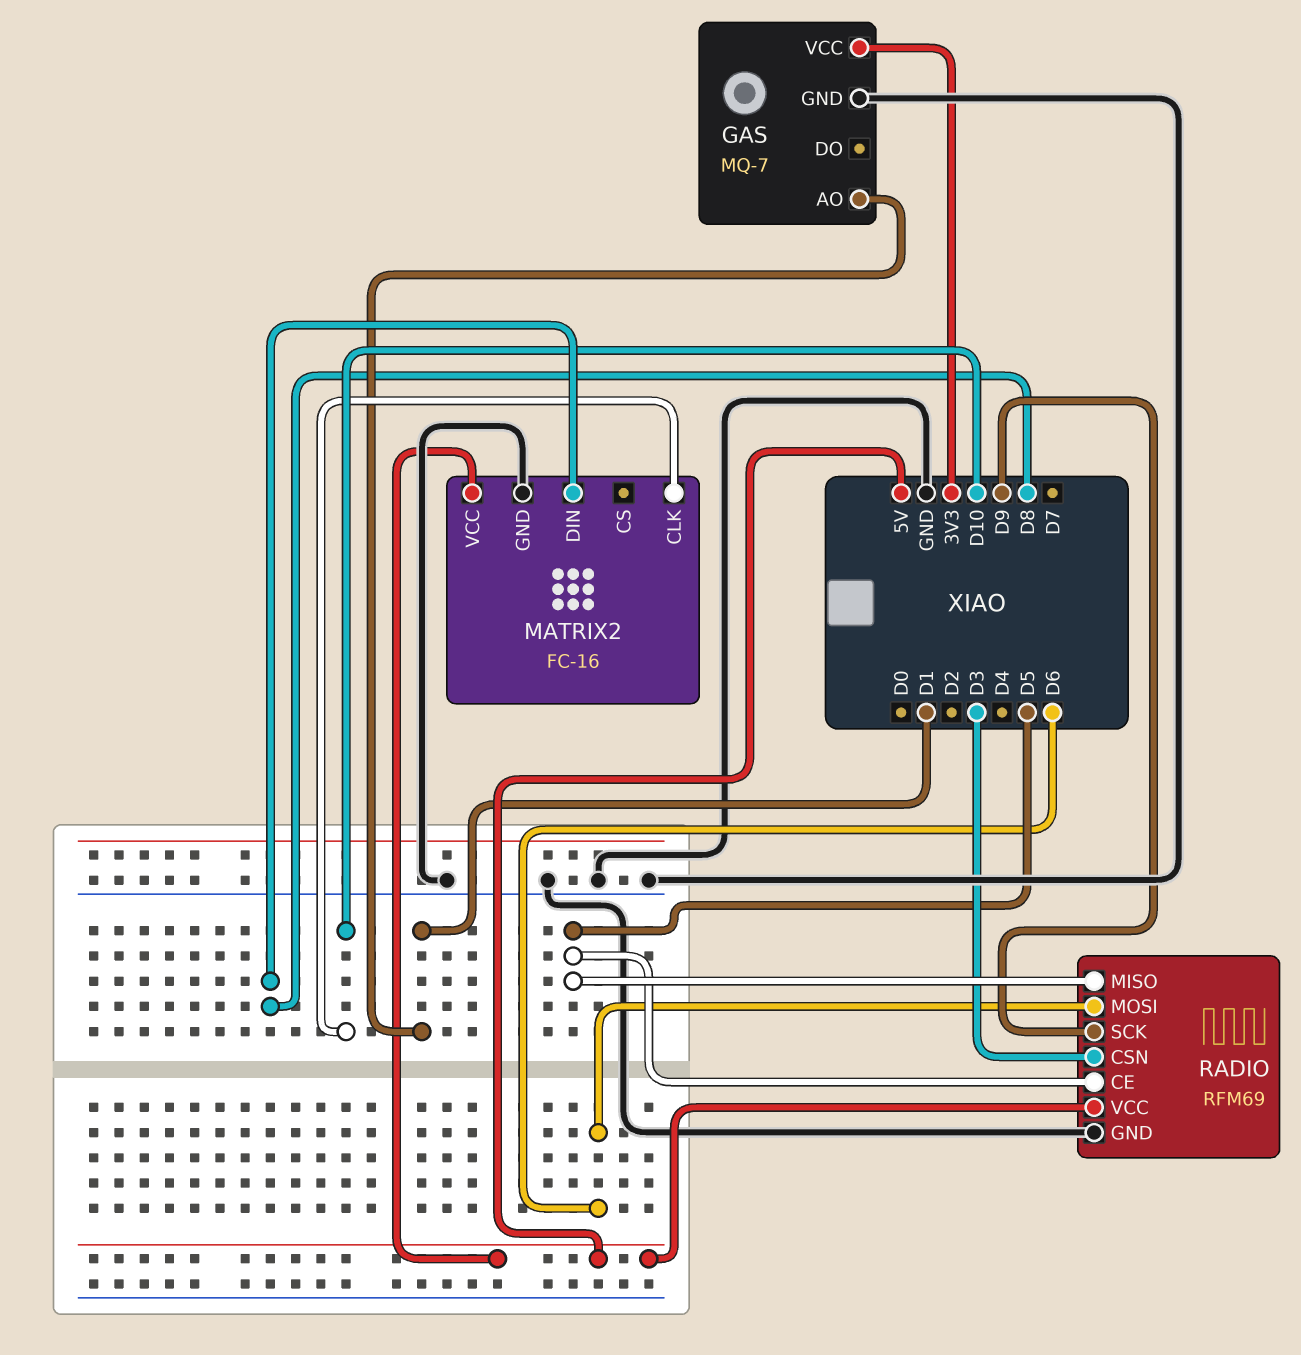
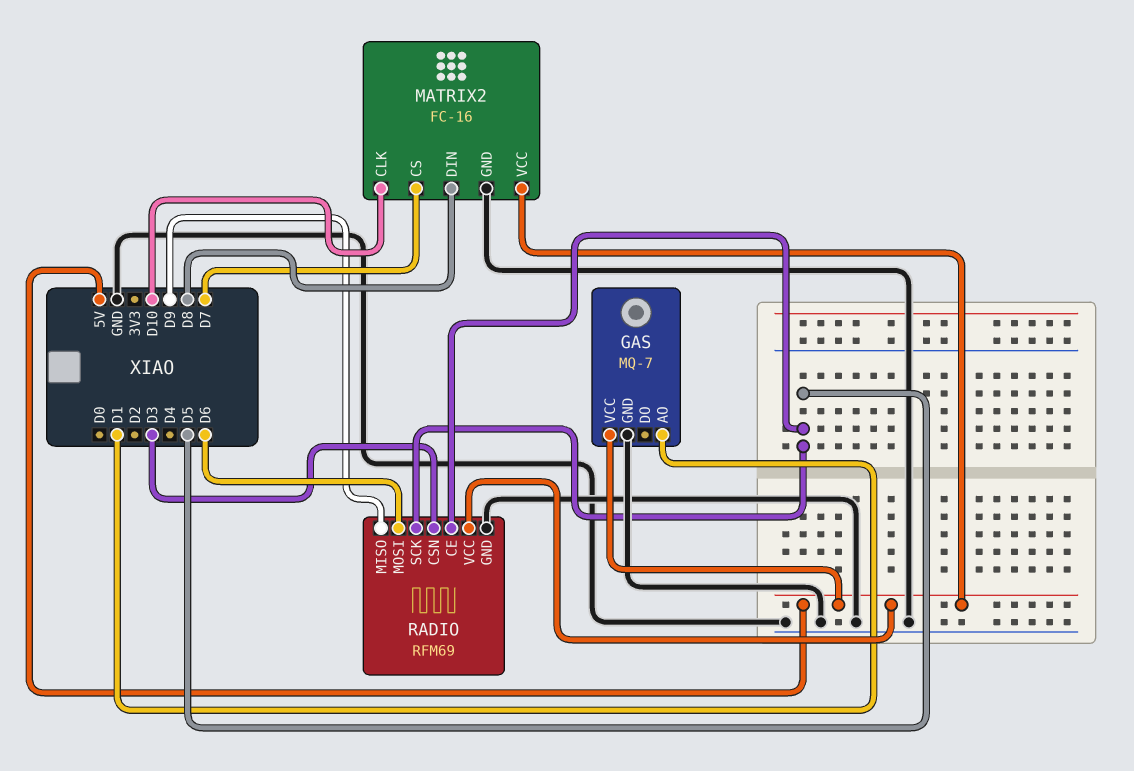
GAS pin VCC: 3V3 -> 5V
MATRIX2 pin CS: none -> D7
RADIO pin MISO: D5 -> D9
RADIO pin SCK: D9 -> D5

